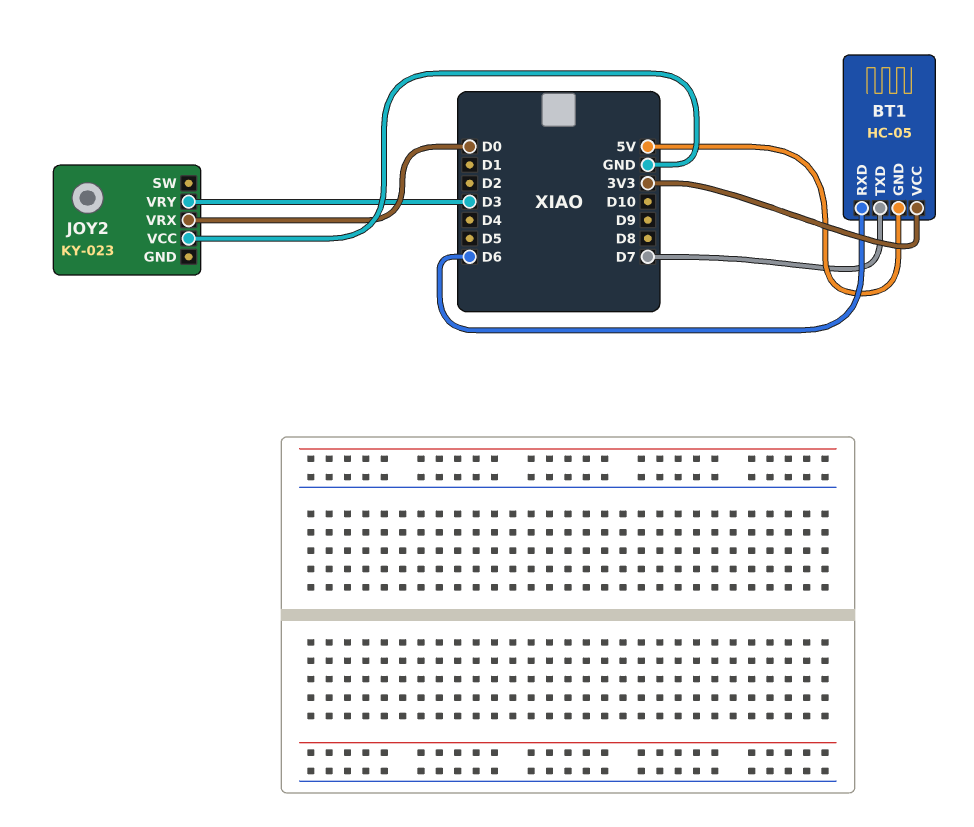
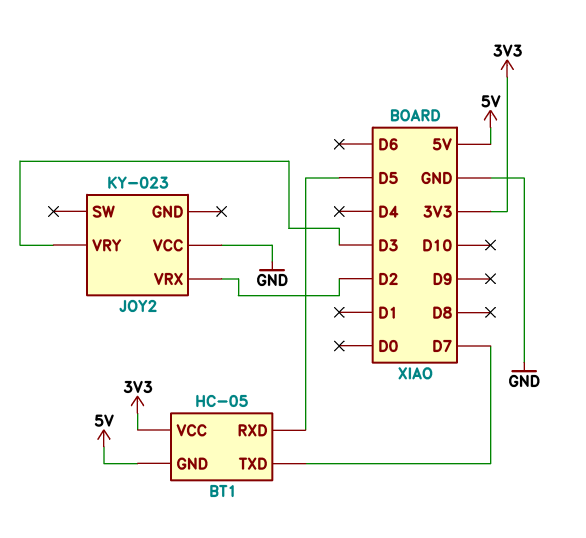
BT1 pin RXD: D6 -> D5
JOY2 pin VRX: D0 -> D2

